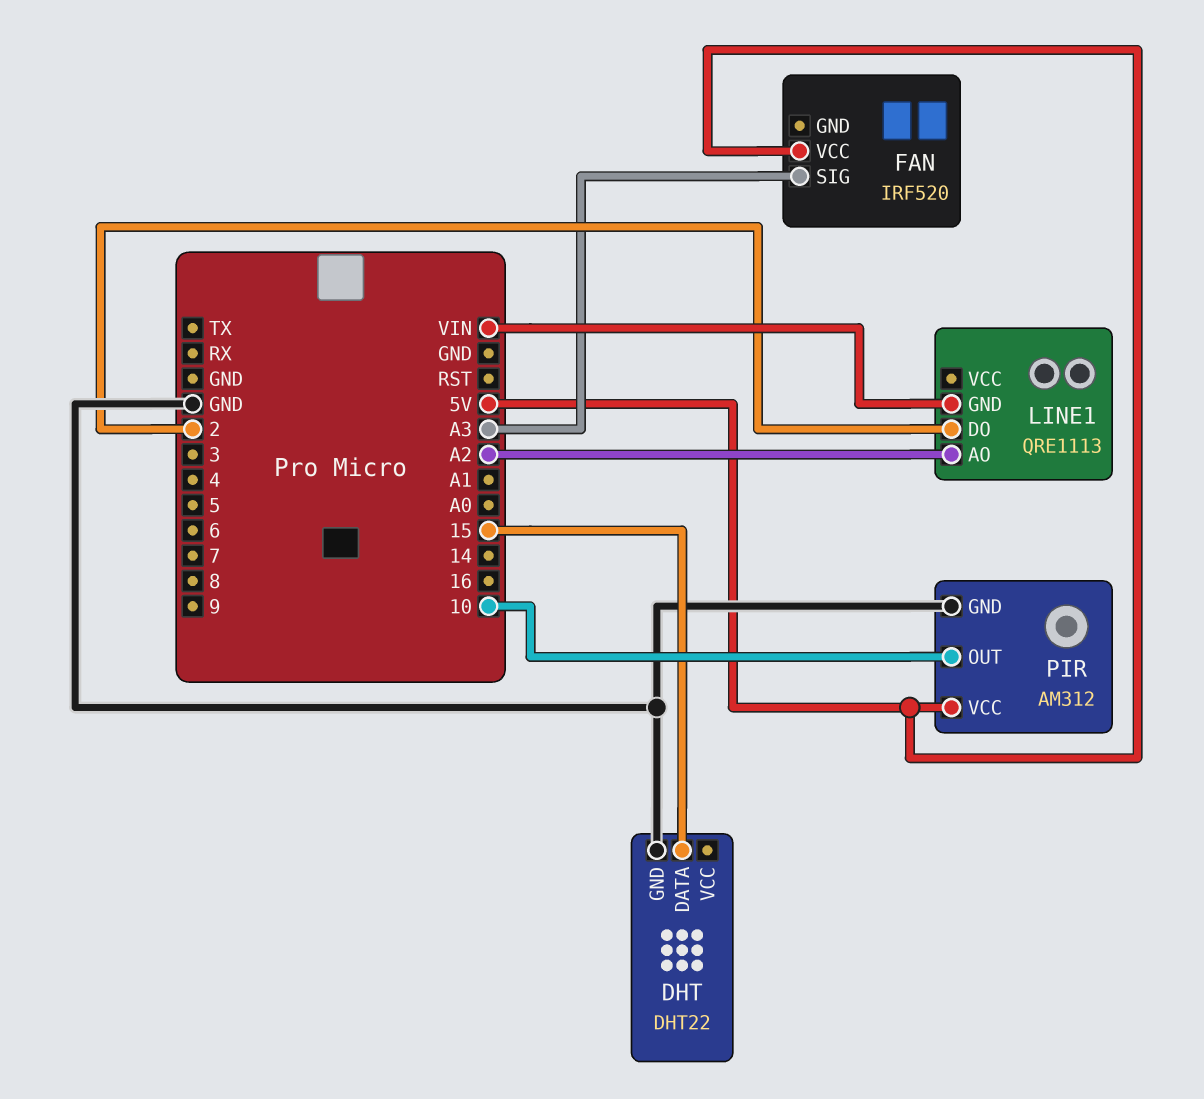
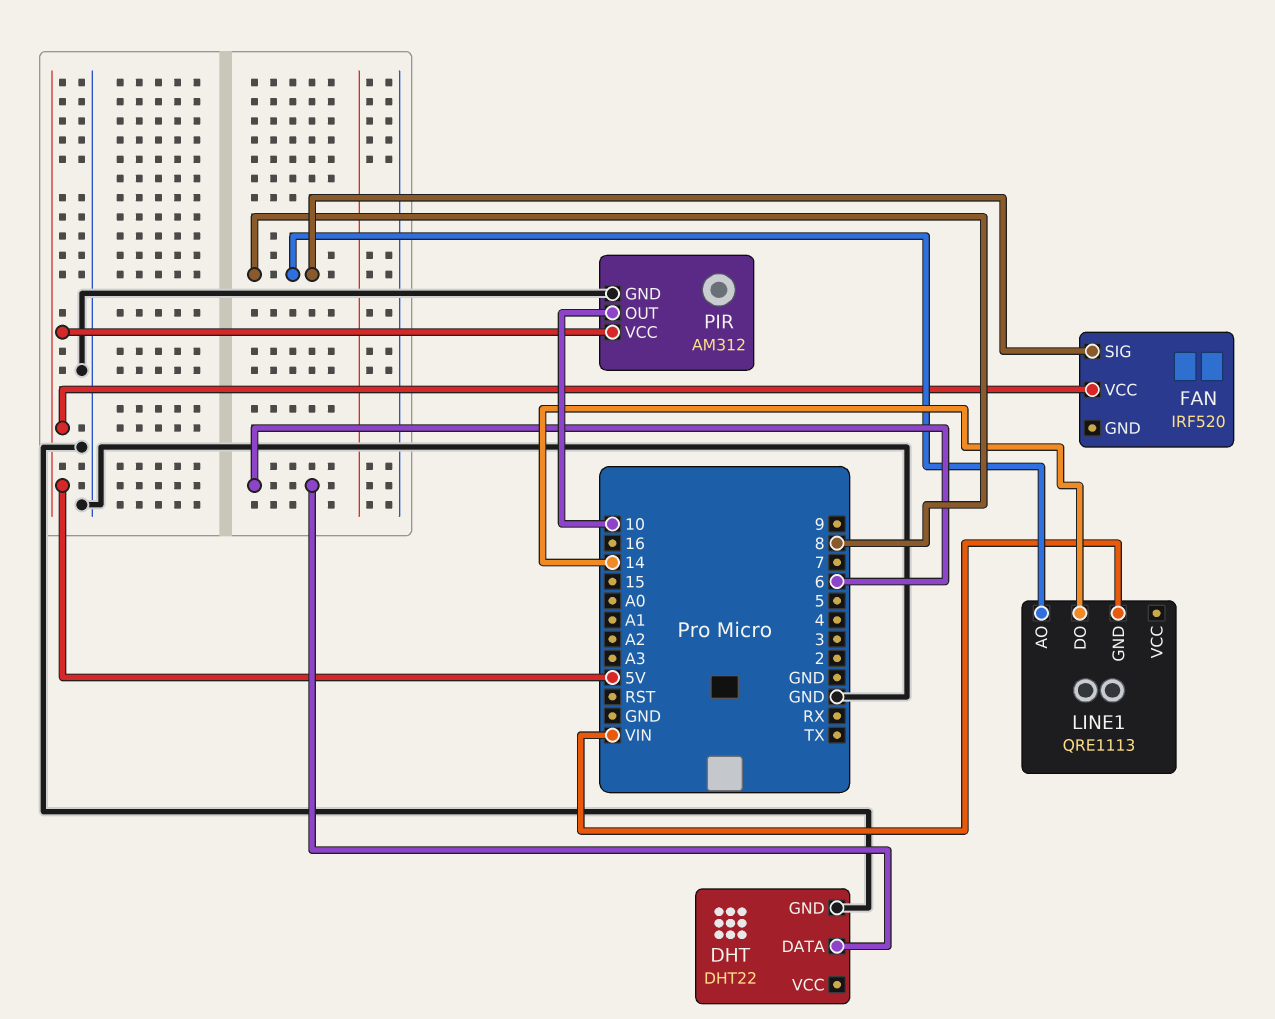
DHT pin DATA: 15 -> 6
FAN pin SIG: A3 -> 8
LINE1 pin AO: A2 -> 8
LINE1 pin DO: 2 -> 14

